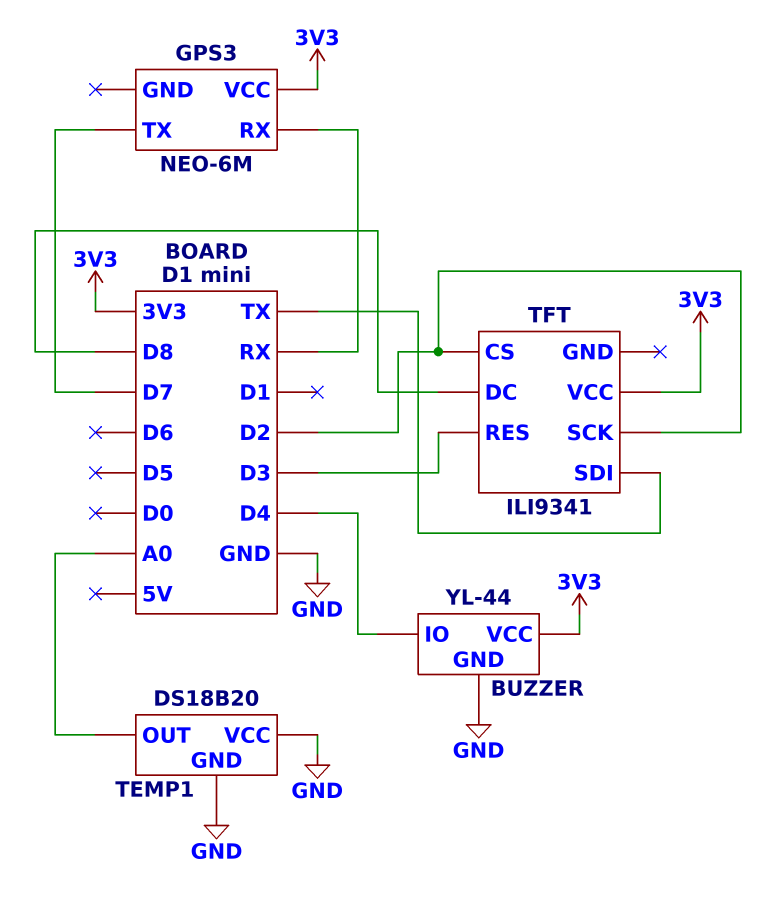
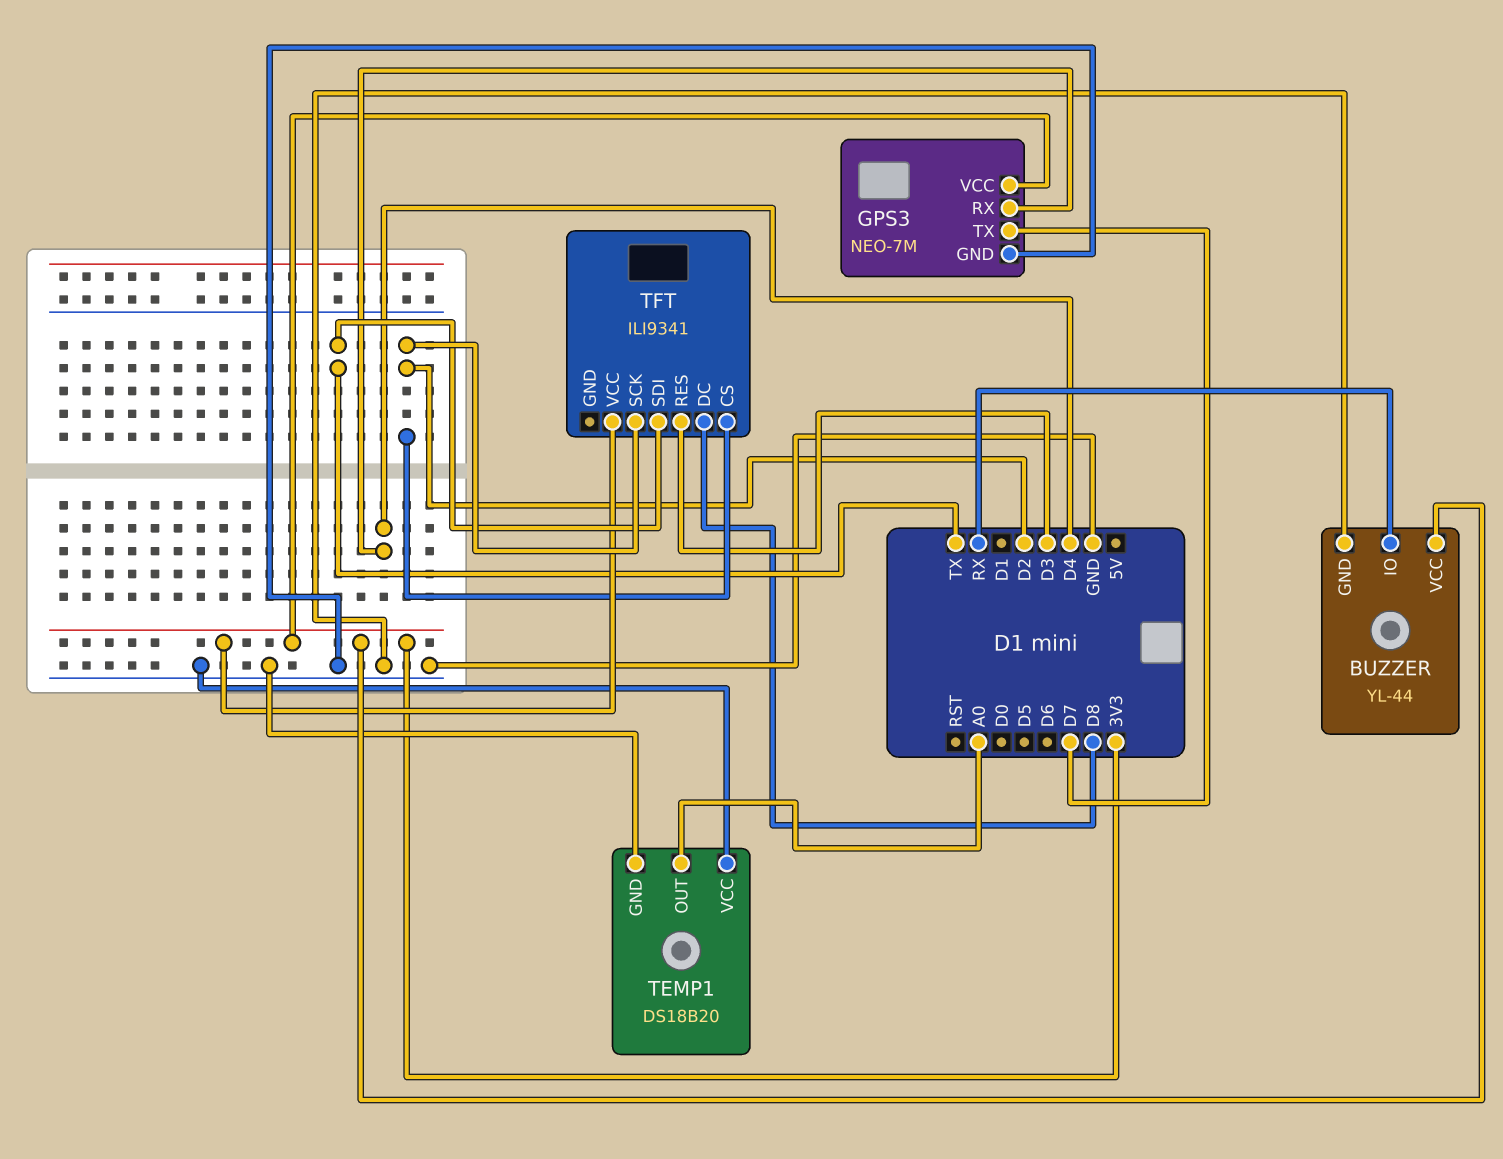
BUZZER pin IO: D4 -> RX
GPS3: NEO-6M -> NEO-7M
GPS3 pin GND: none -> GND
GPS3 pin RX: RX -> D4

